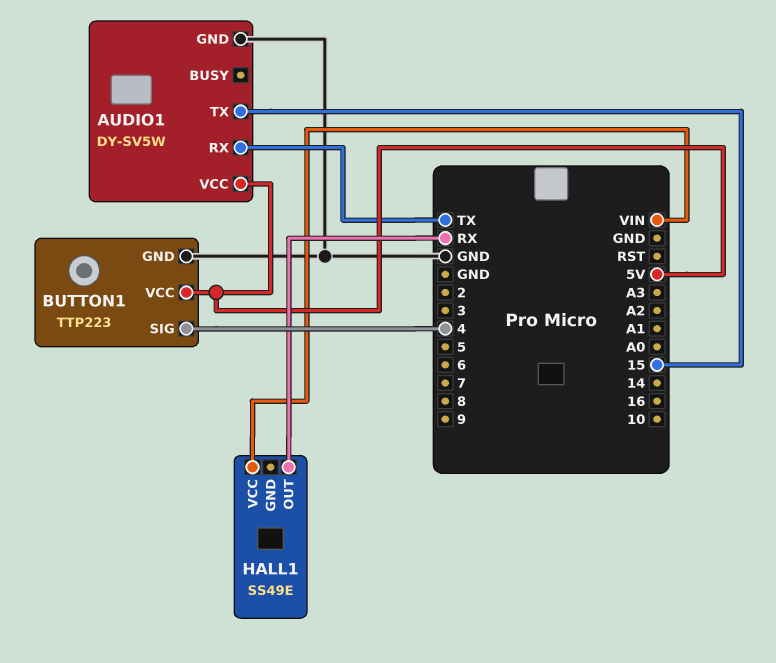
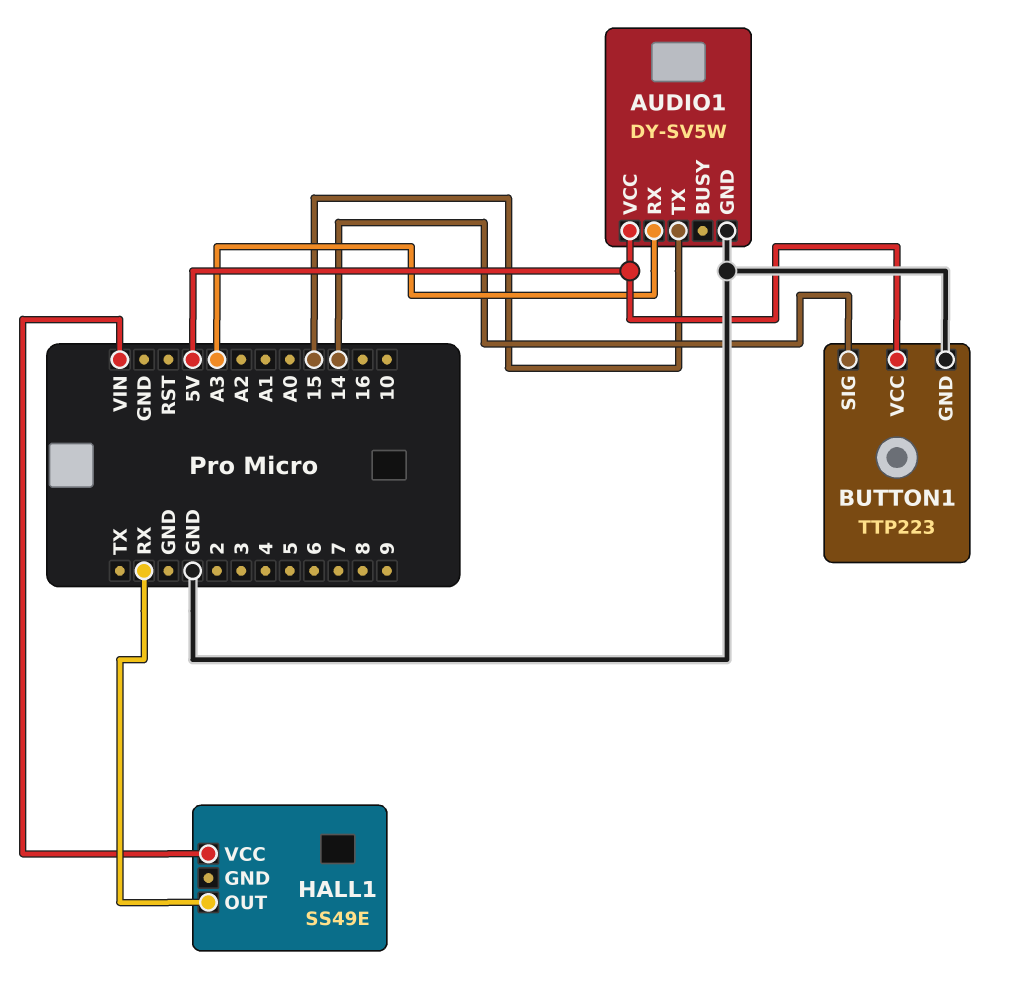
AUDIO1 pin RX: TX -> A3
BUTTON1 pin SIG: 4 -> 14

